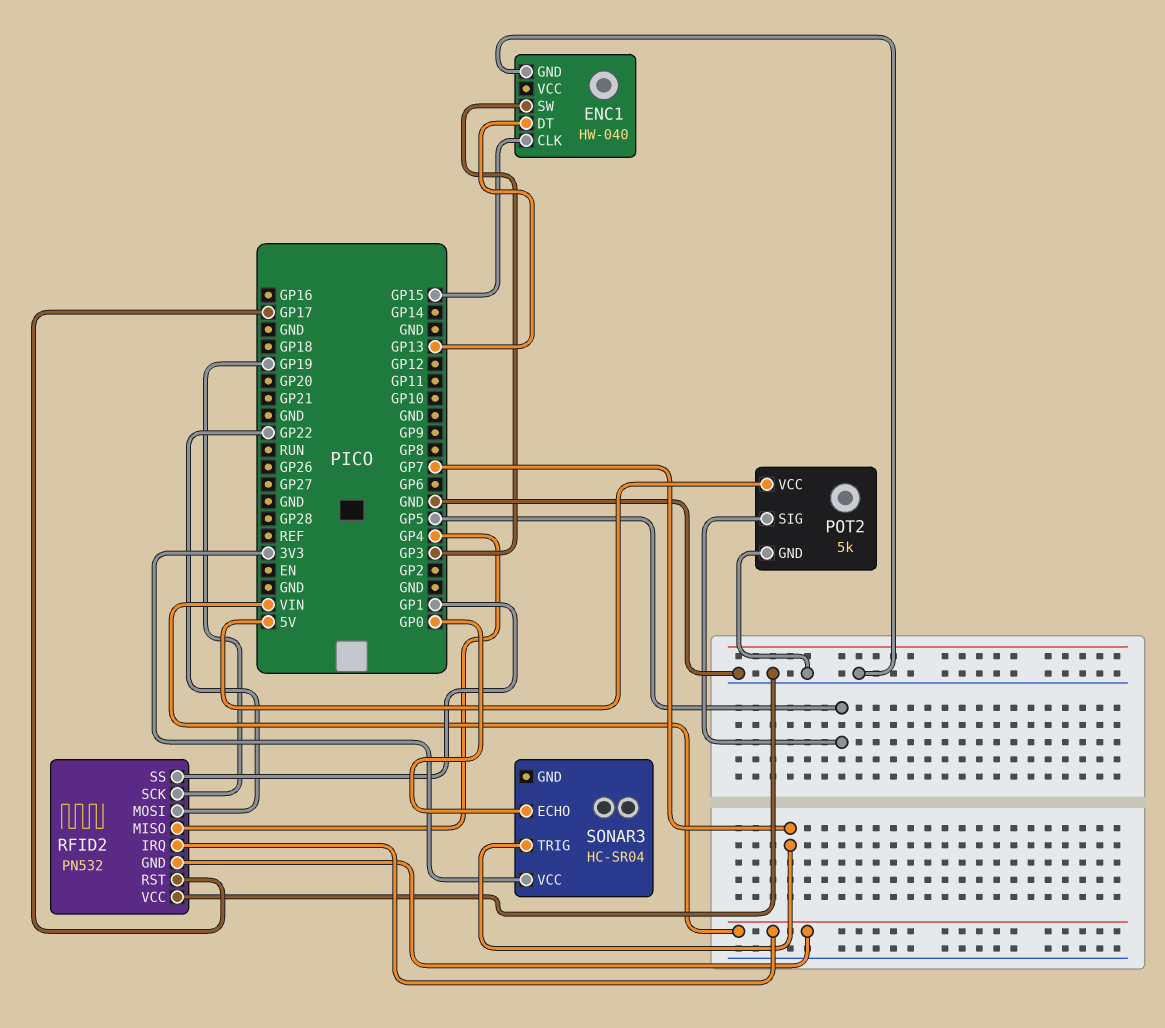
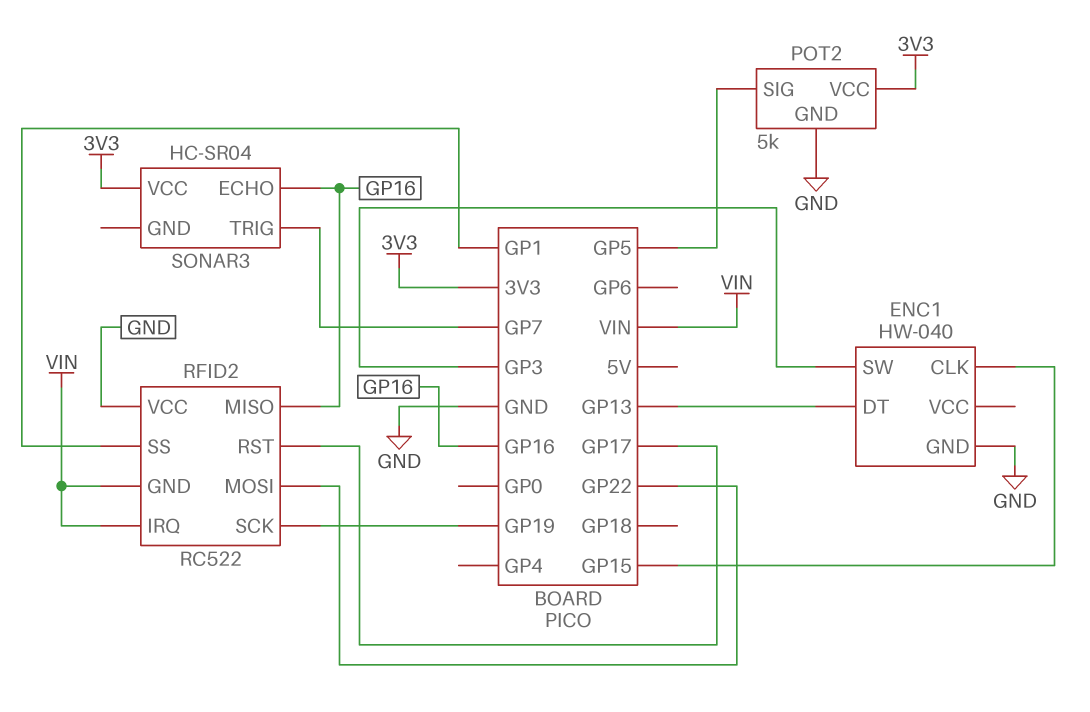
POT2 pin VCC: 5V -> 3V3
RFID2: PN532 -> RC522
RFID2 pin MISO: GP4 -> GP16
SONAR3 pin ECHO: GP0 -> GP16

